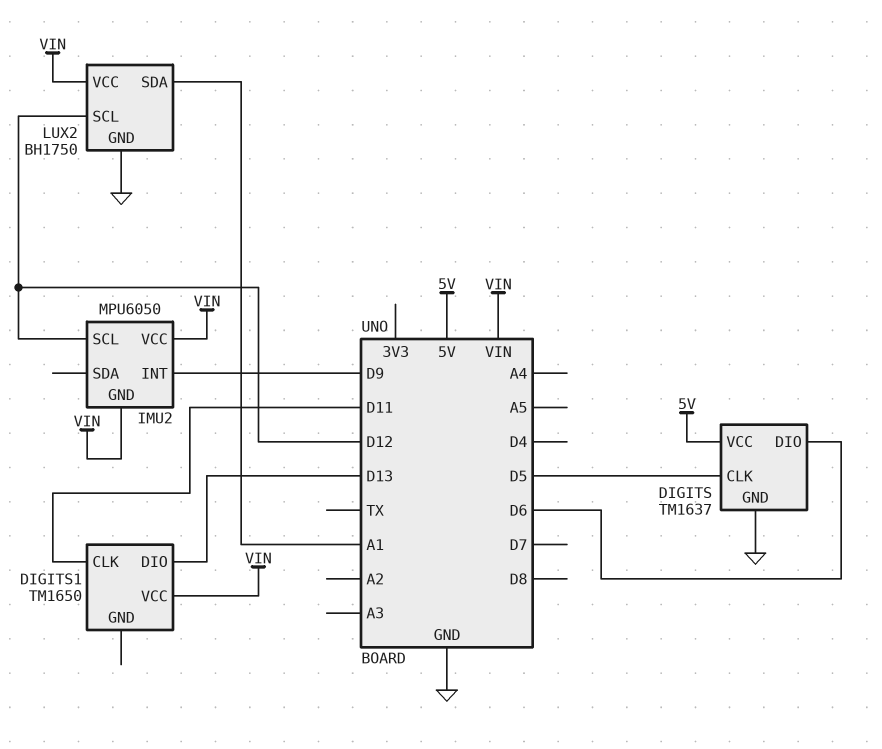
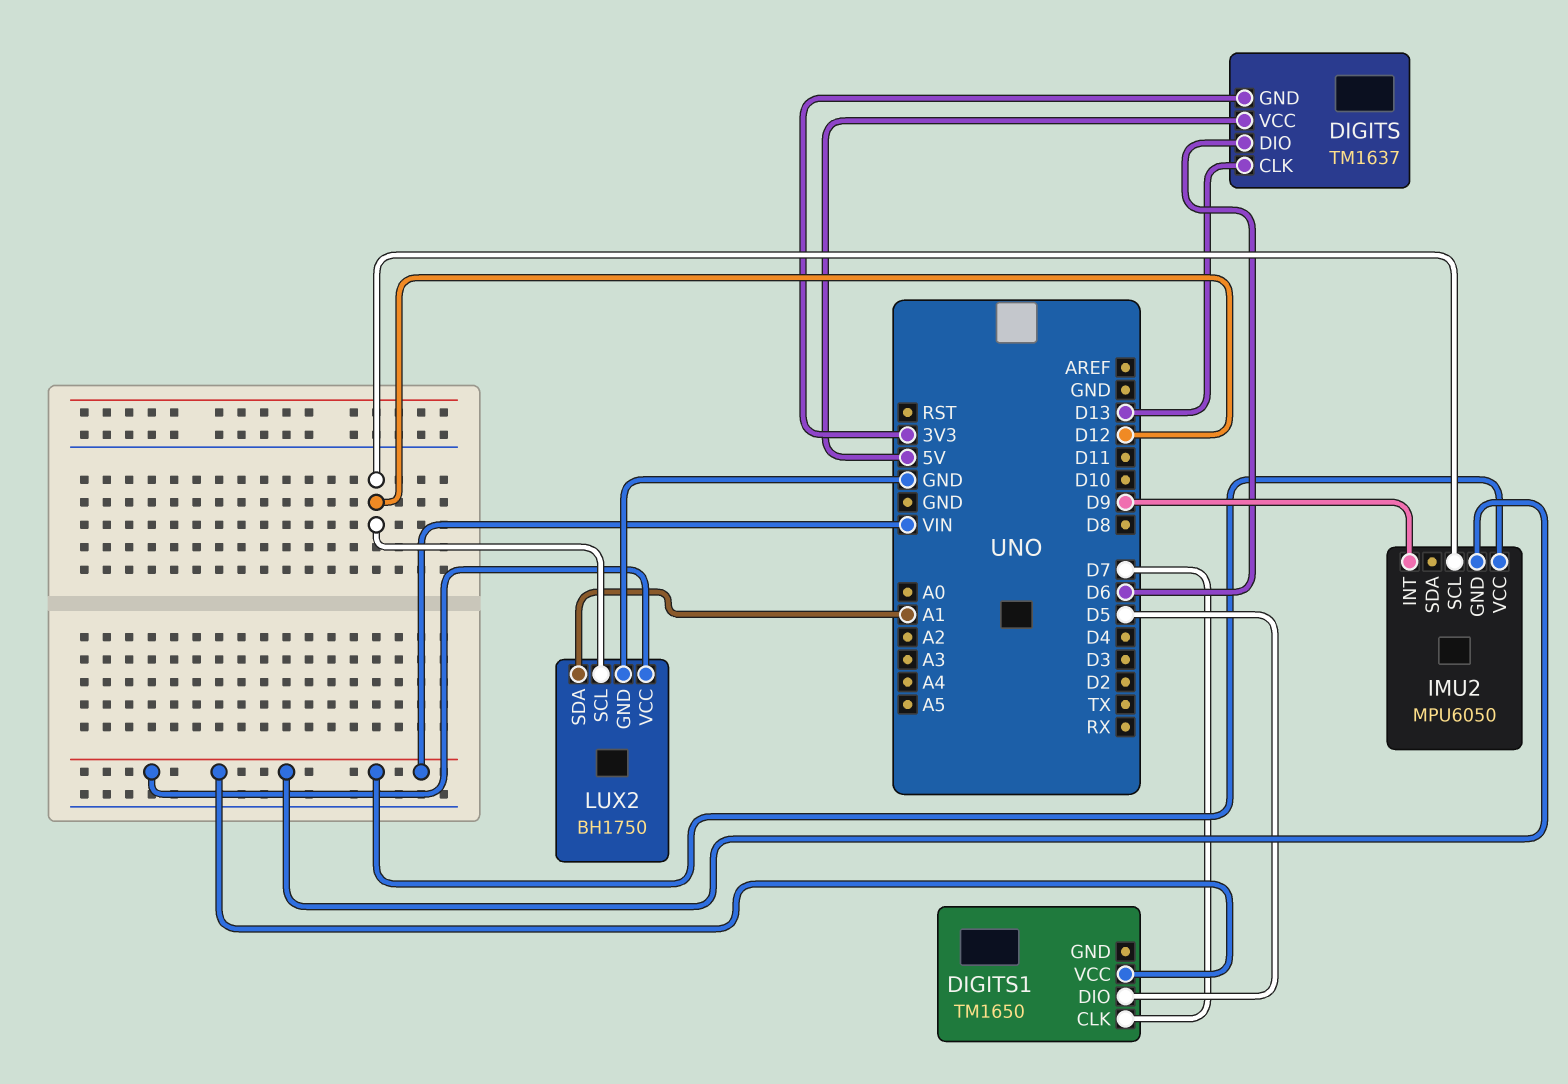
DIGITS pin CLK: D5 -> D13
DIGITS pin GND: GND -> 3V3
DIGITS1 pin CLK: D11 -> D7
DIGITS1 pin DIO: D13 -> D5

